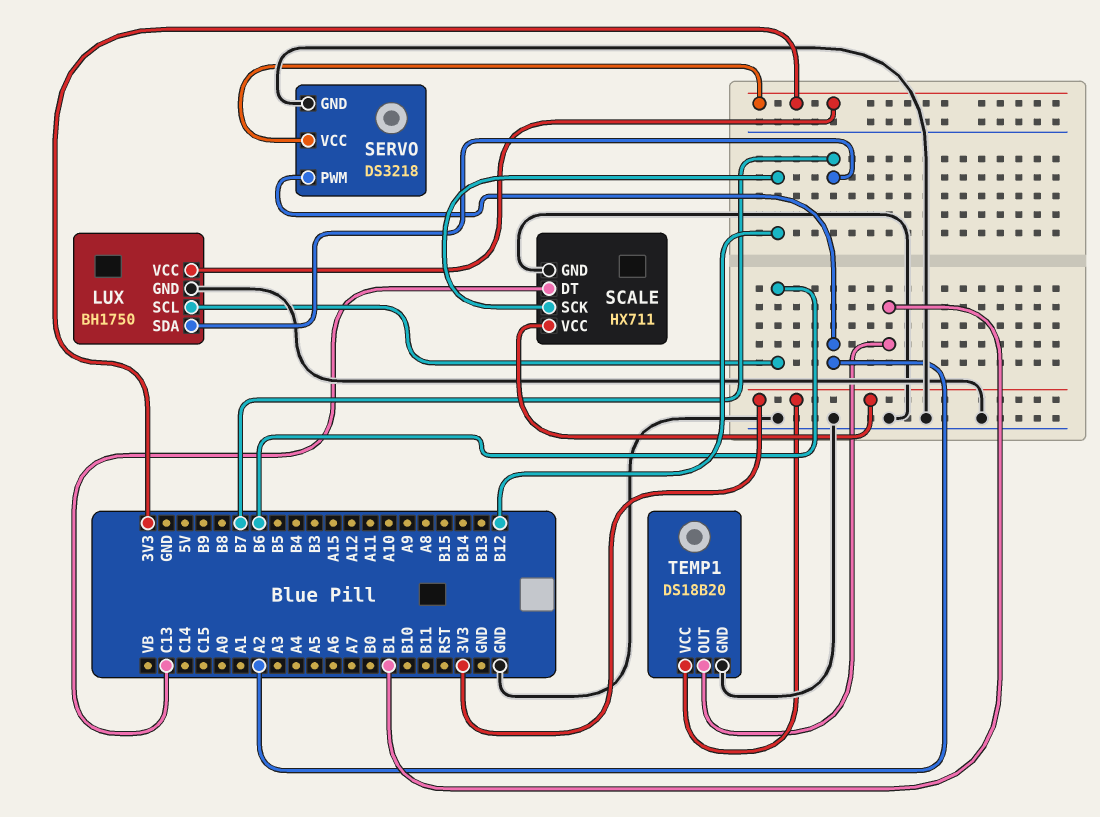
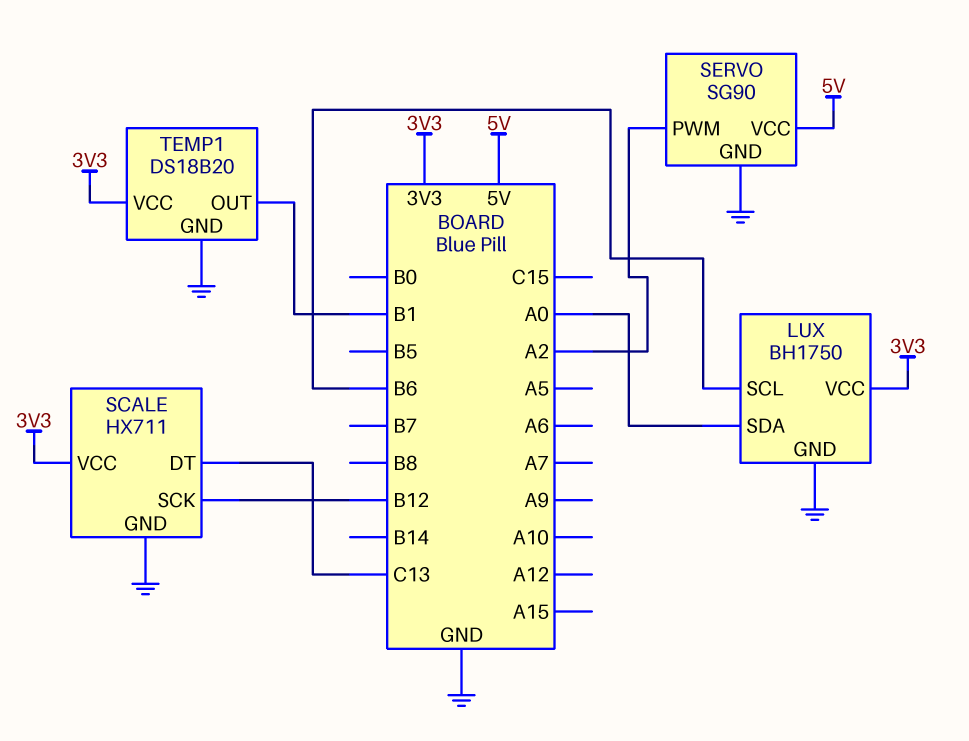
LUX pin SDA: B7 -> A0
SERVO: DS3218 -> SG90
SERVO pin VCC: 3V3 -> 5V

